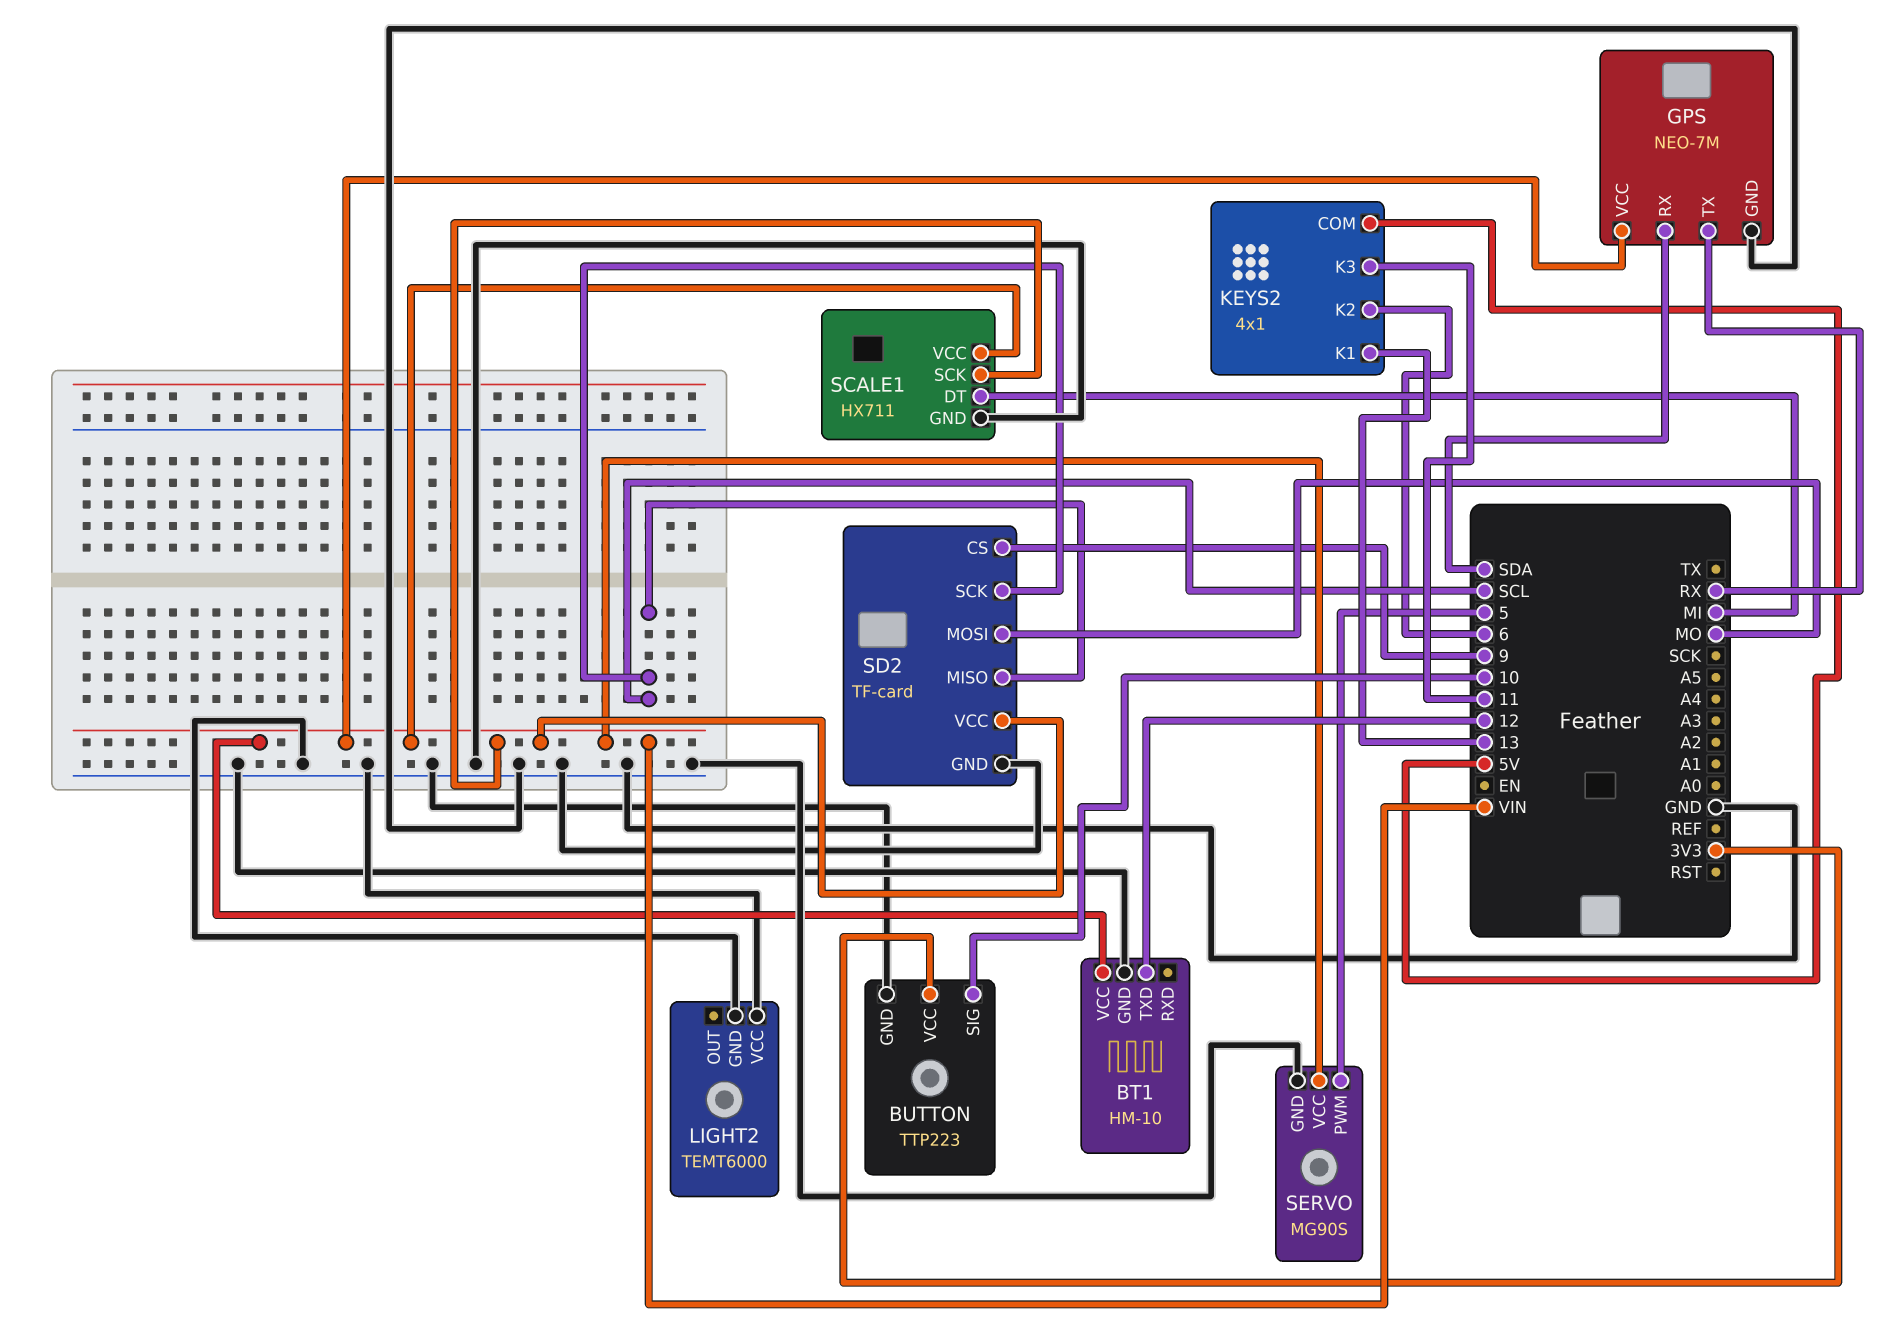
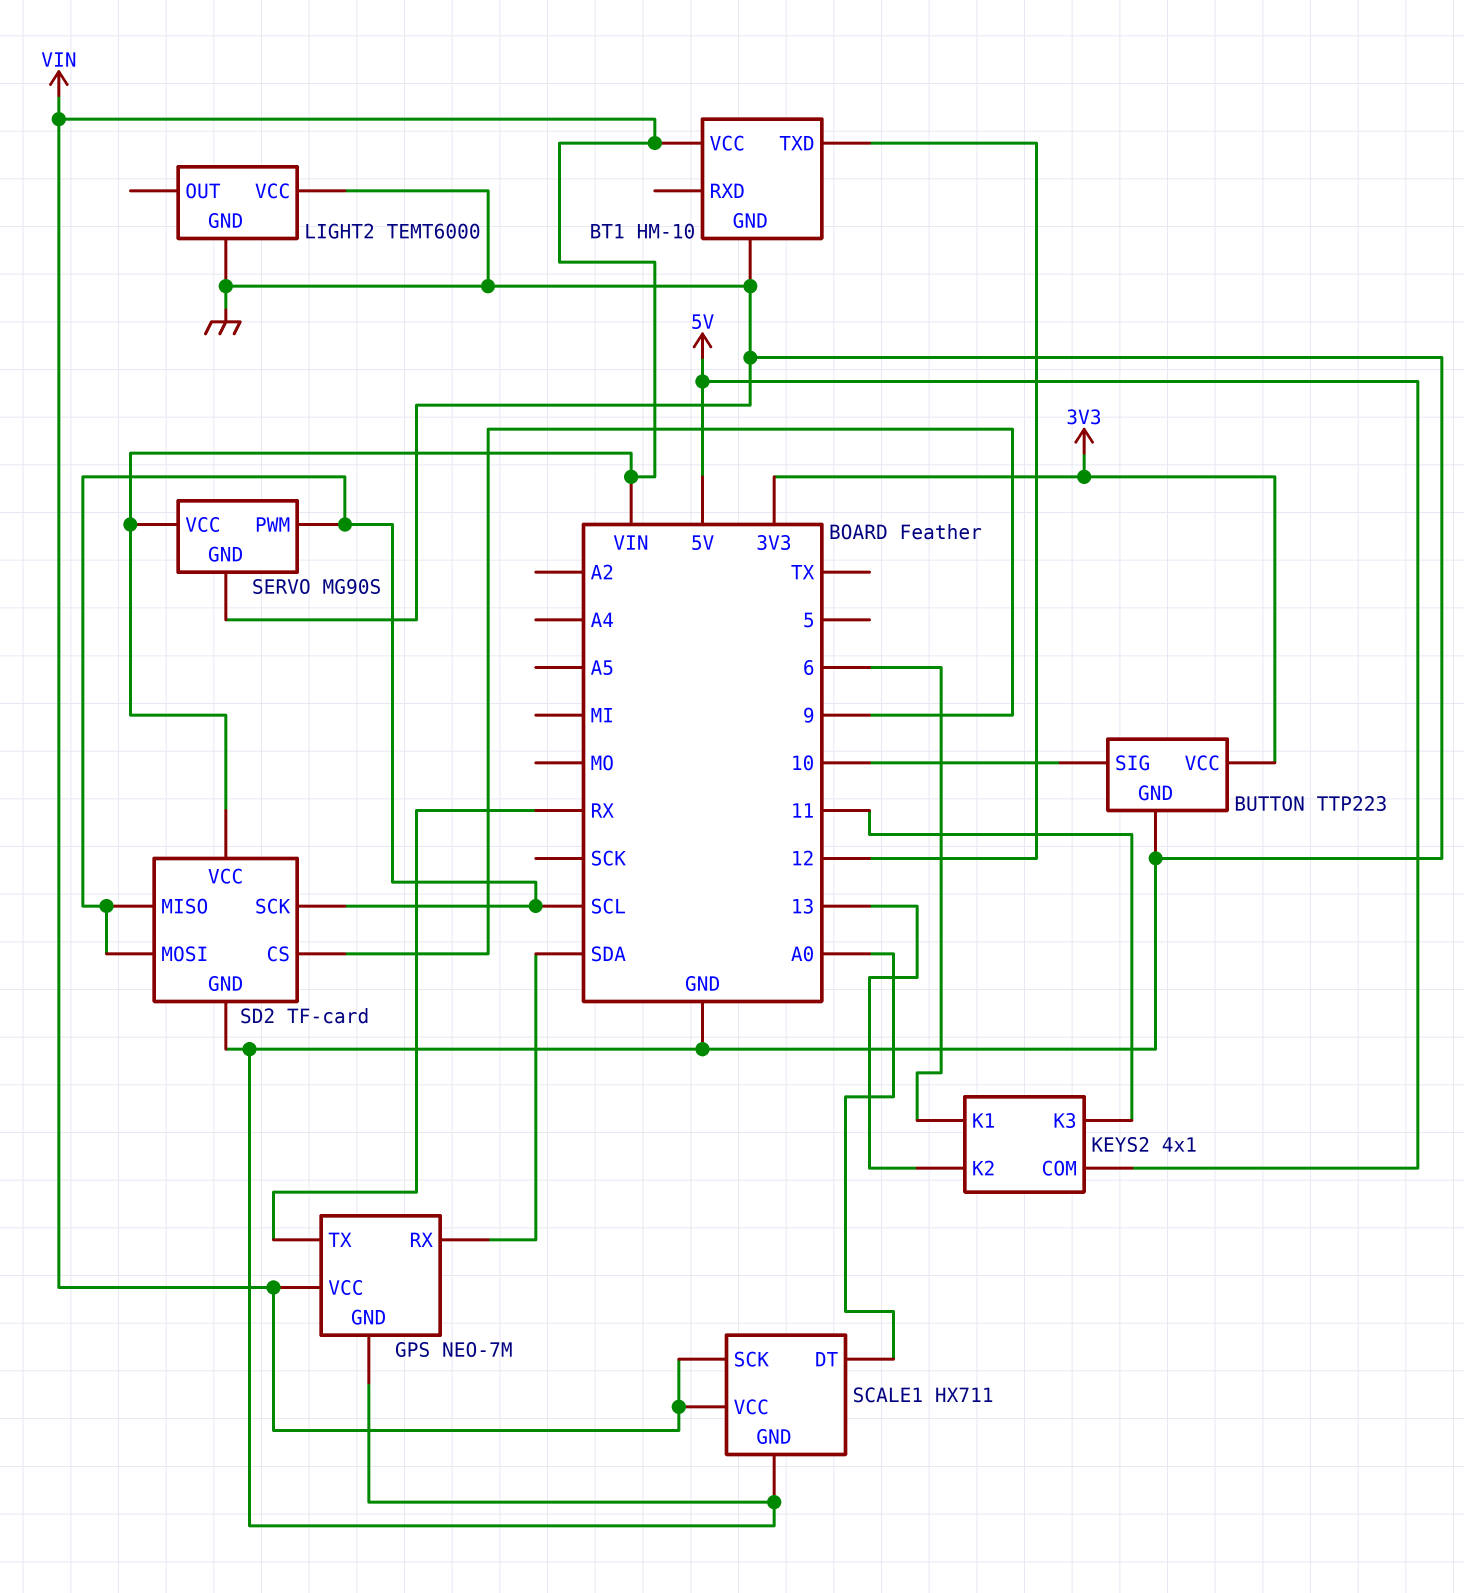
KEYS2 pin K1: 13 -> 6
KEYS2 pin K2: 6 -> 13
SCALE1 pin DT: MI -> A0
SD2 pin MOSI: MO -> SCL
SERVO pin PWM: 5 -> SCL

